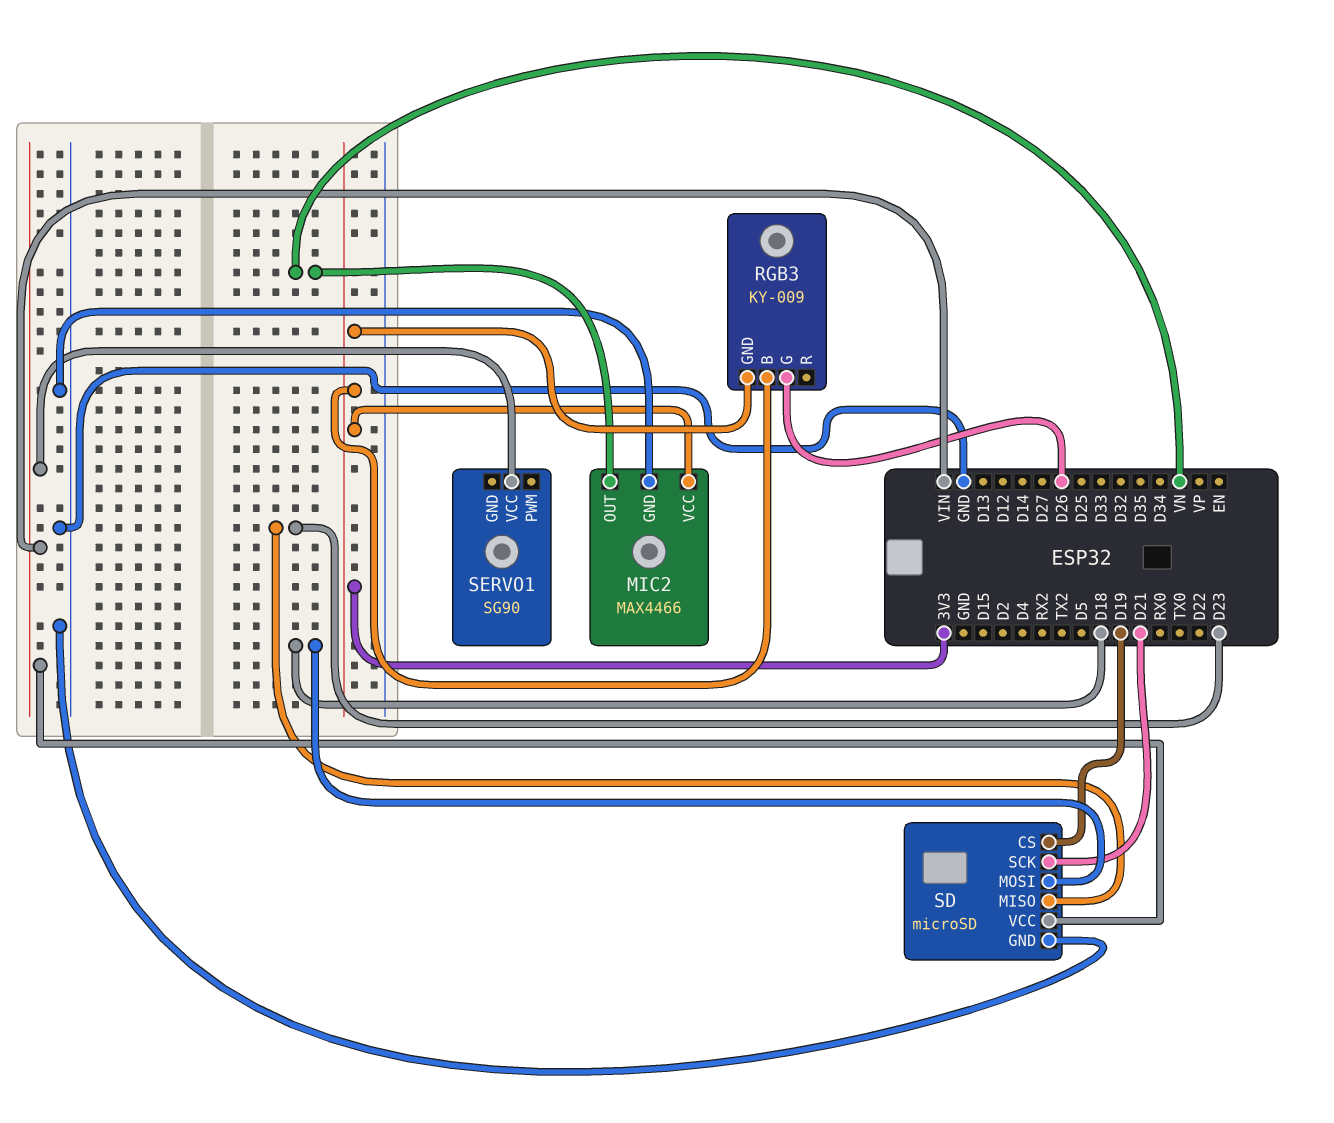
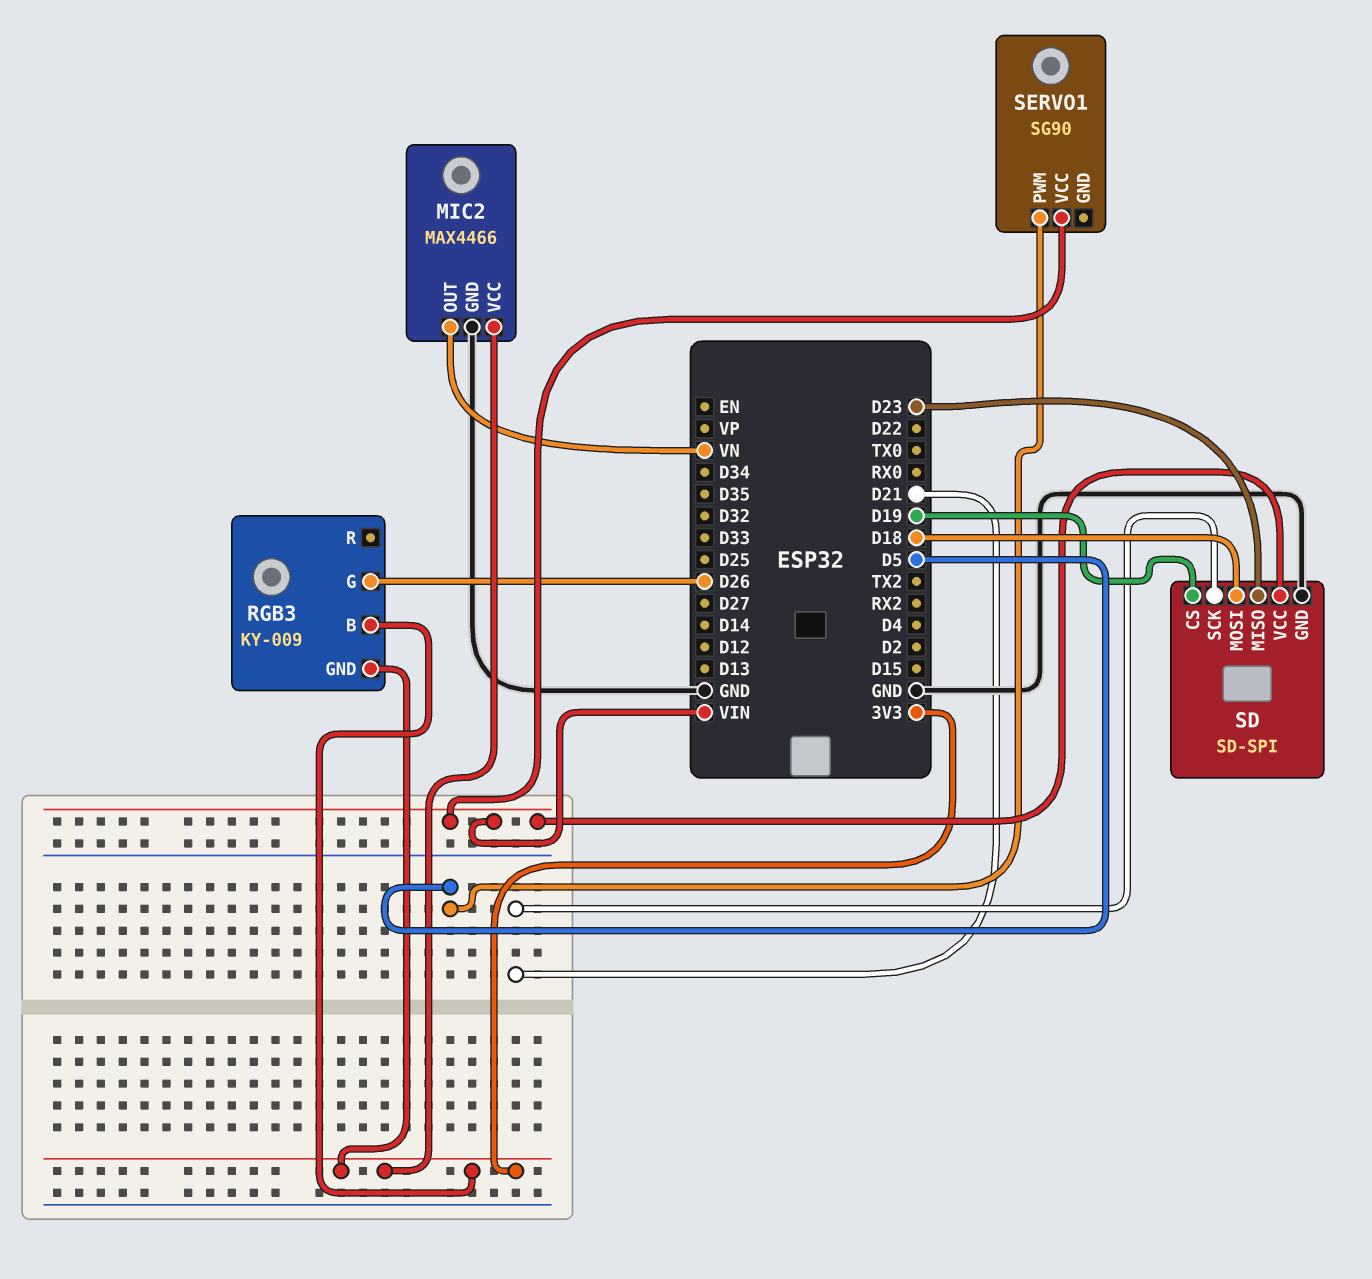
SD: microSD -> SD-SPI
SERVO1 pin PWM: none -> D5

